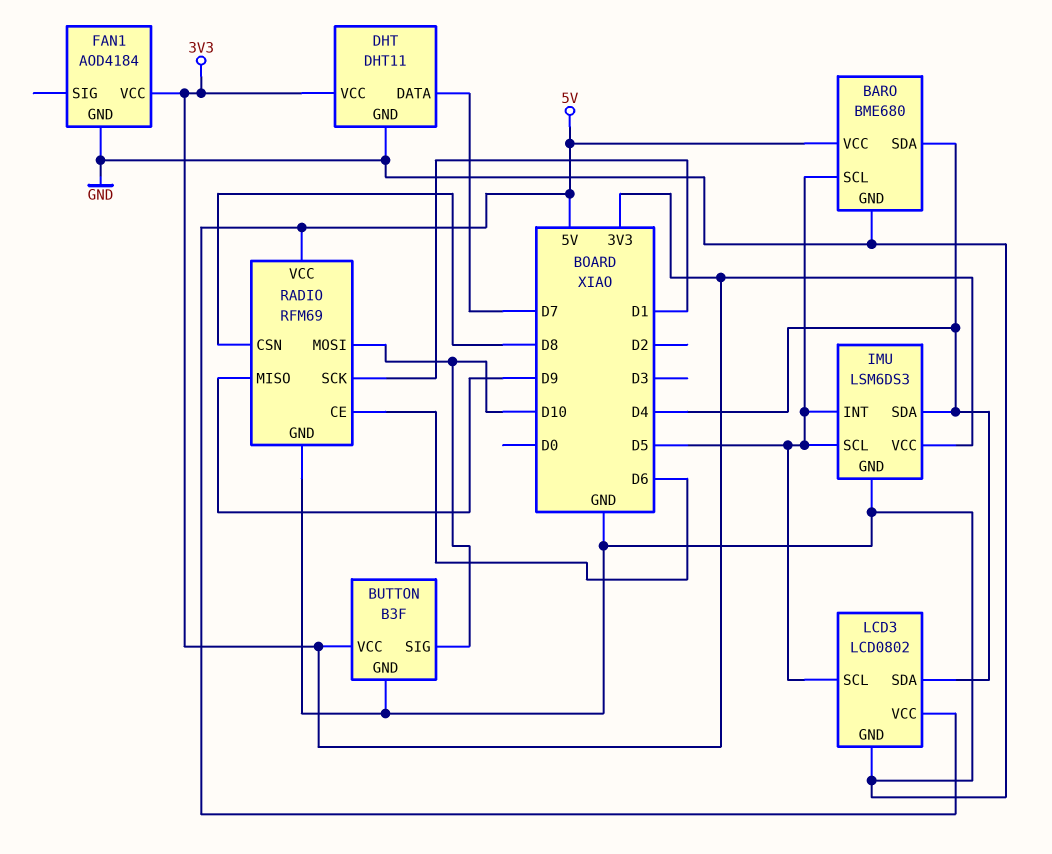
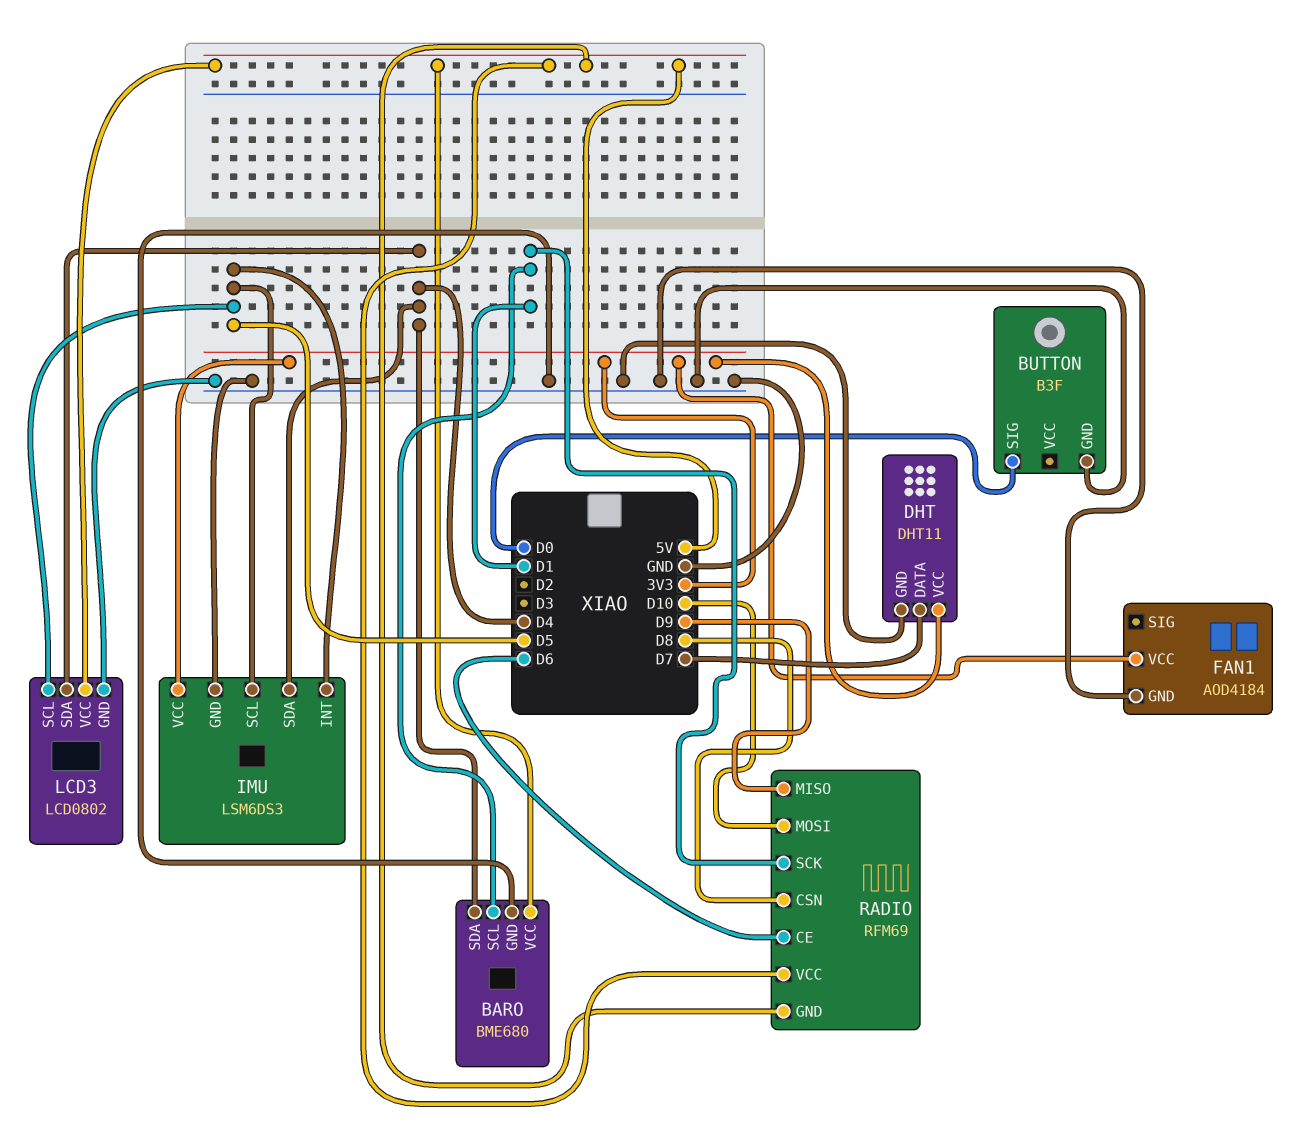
BARO pin SCL: D5 -> D1
BUTTON pin SIG: D10 -> D0
BUTTON pin VCC: 3V3 -> none
RADIO pin GND: GND -> 5V

